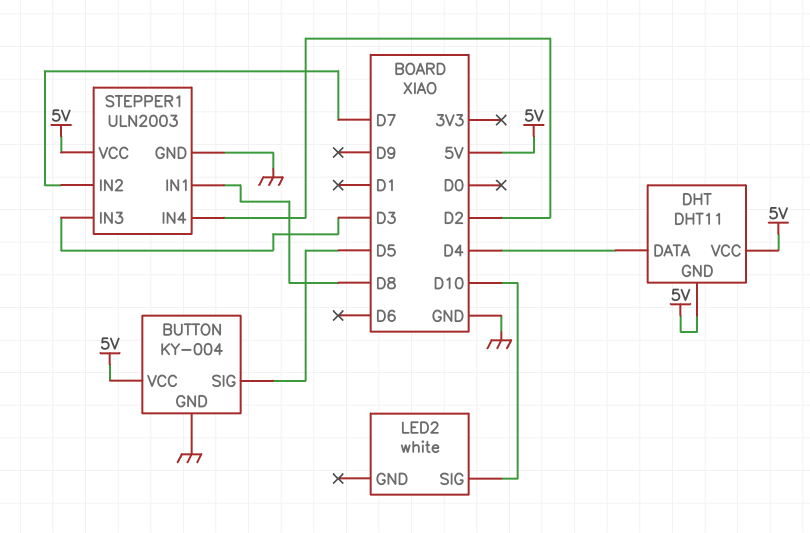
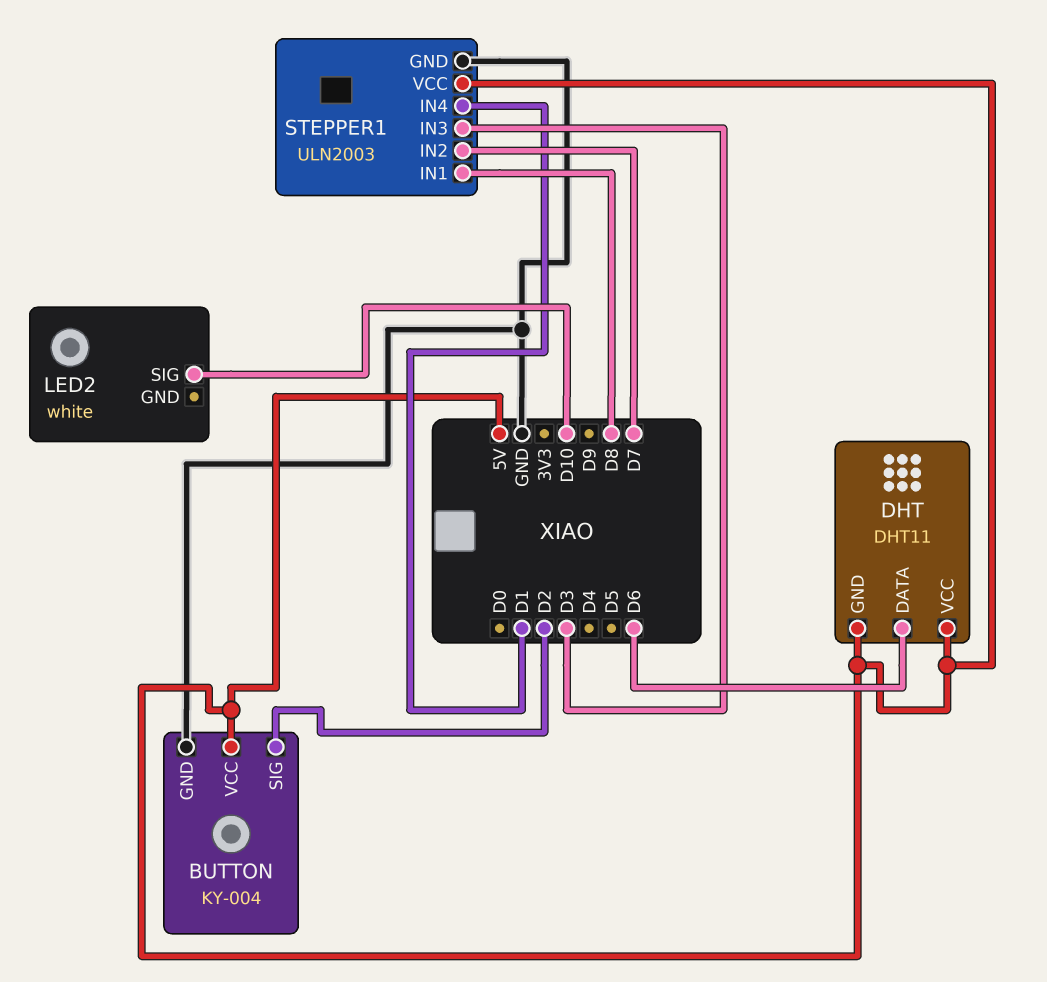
BUTTON pin SIG: D5 -> D2
DHT pin DATA: D4 -> D6
STEPPER1 pin IN4: D2 -> D1

